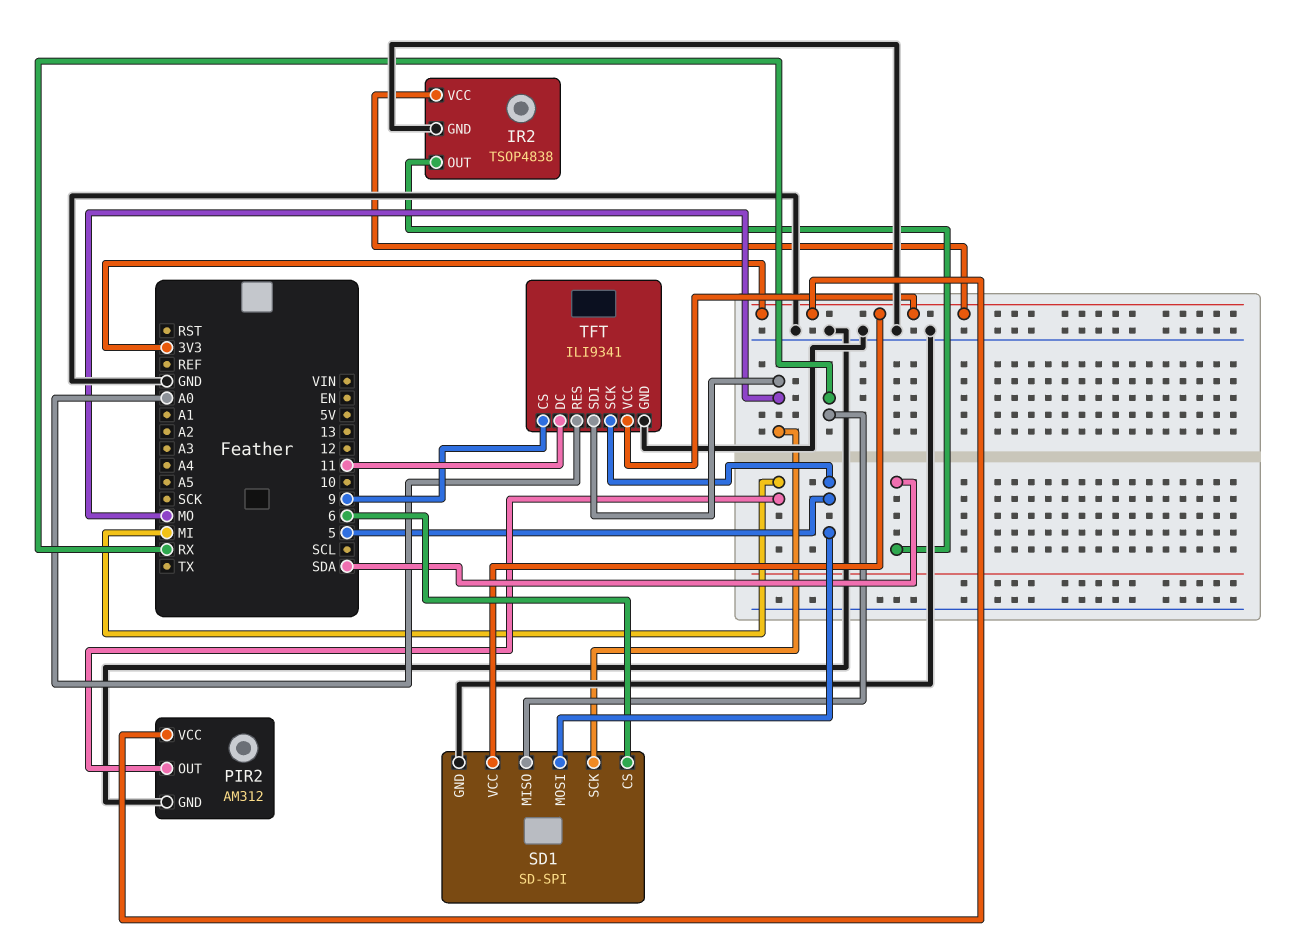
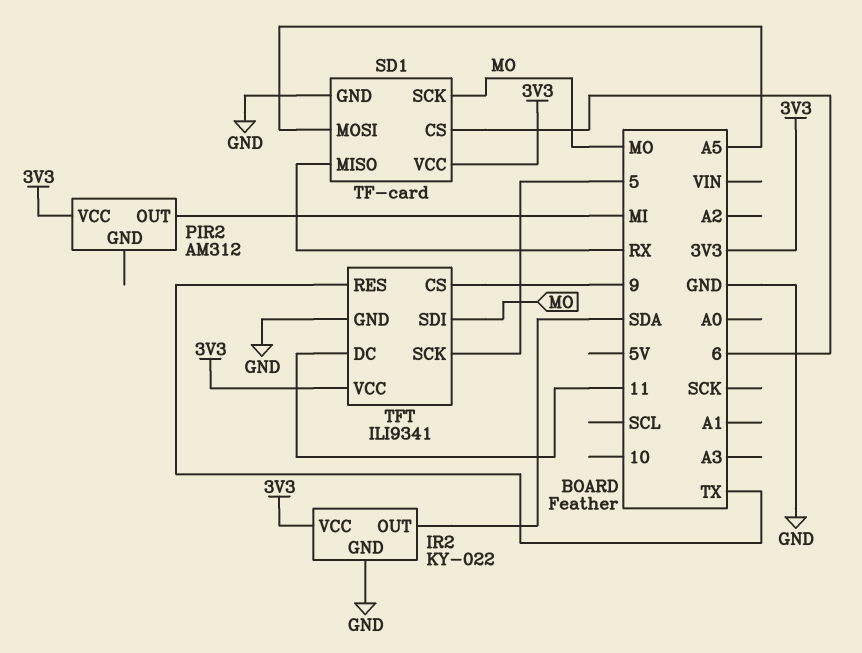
IR2: TSOP4838 -> KY-022
PIR2 pin GND: GND -> none
SD1: SD-SPI -> TF-card
SD1 pin MOSI: 5 -> A5
TFT pin RES: A0 -> TX

